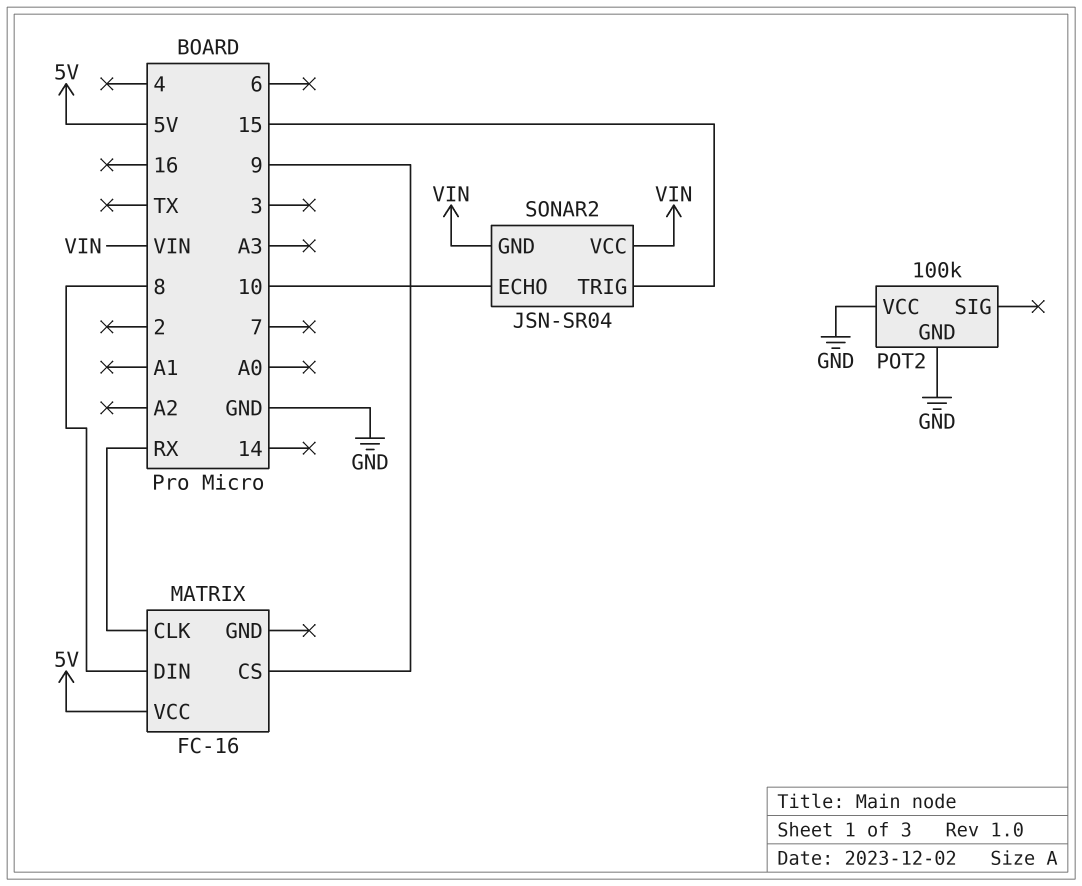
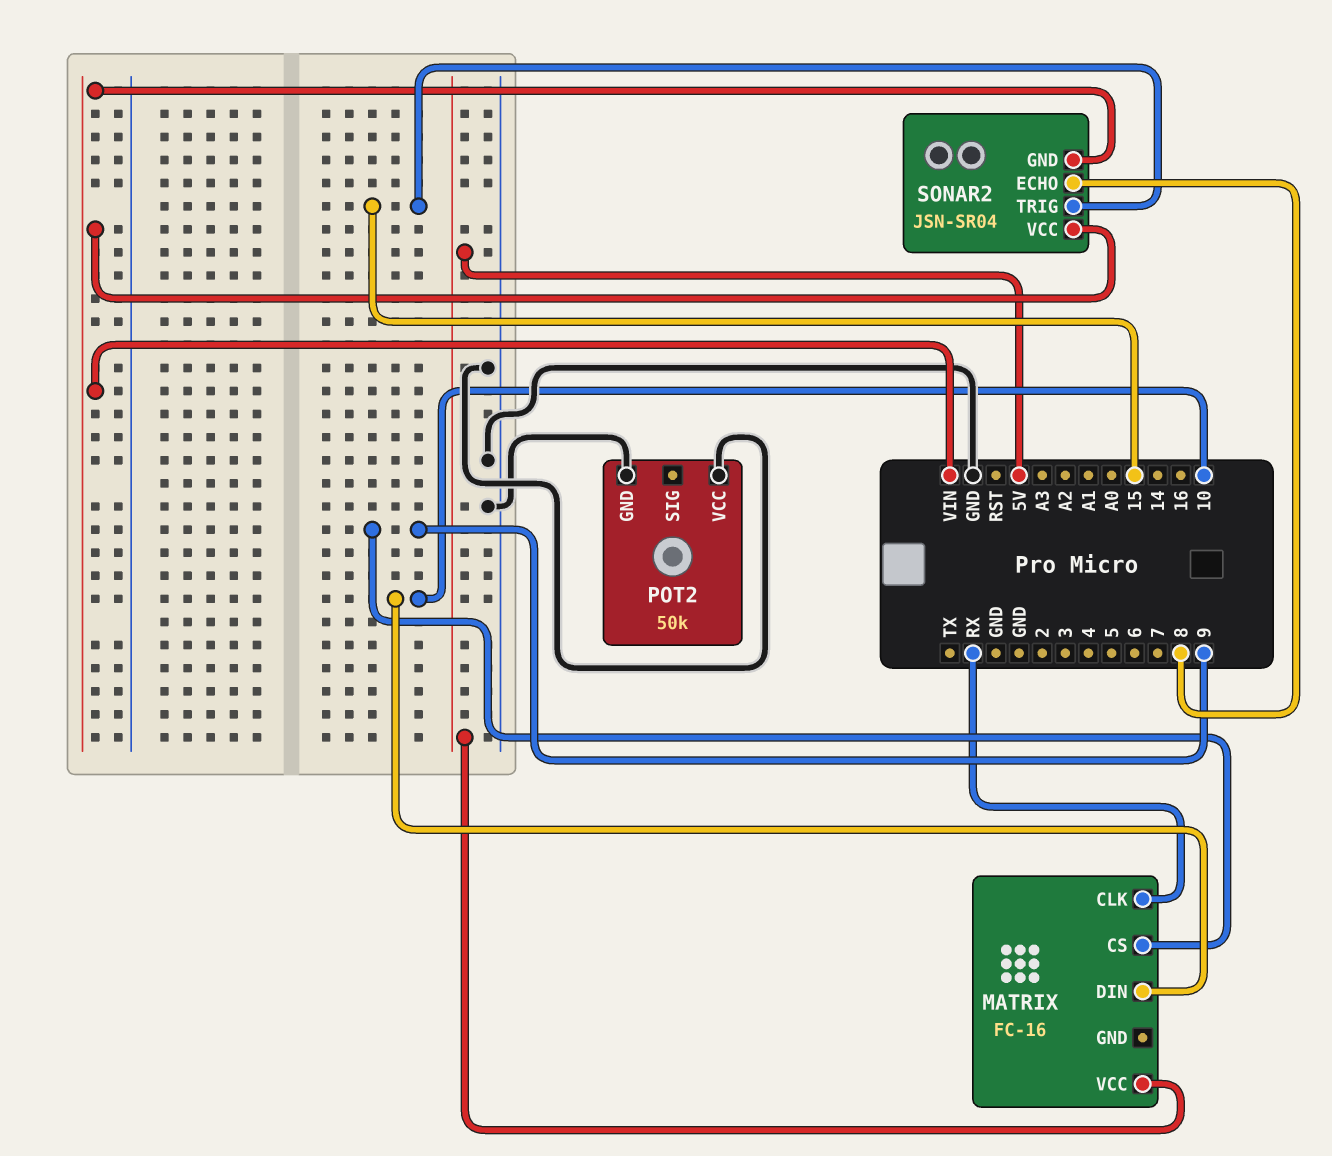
MATRIX pin DIN: 8 -> 10
POT2: 100k -> 50k
SONAR2 pin ECHO: 10 -> 8

